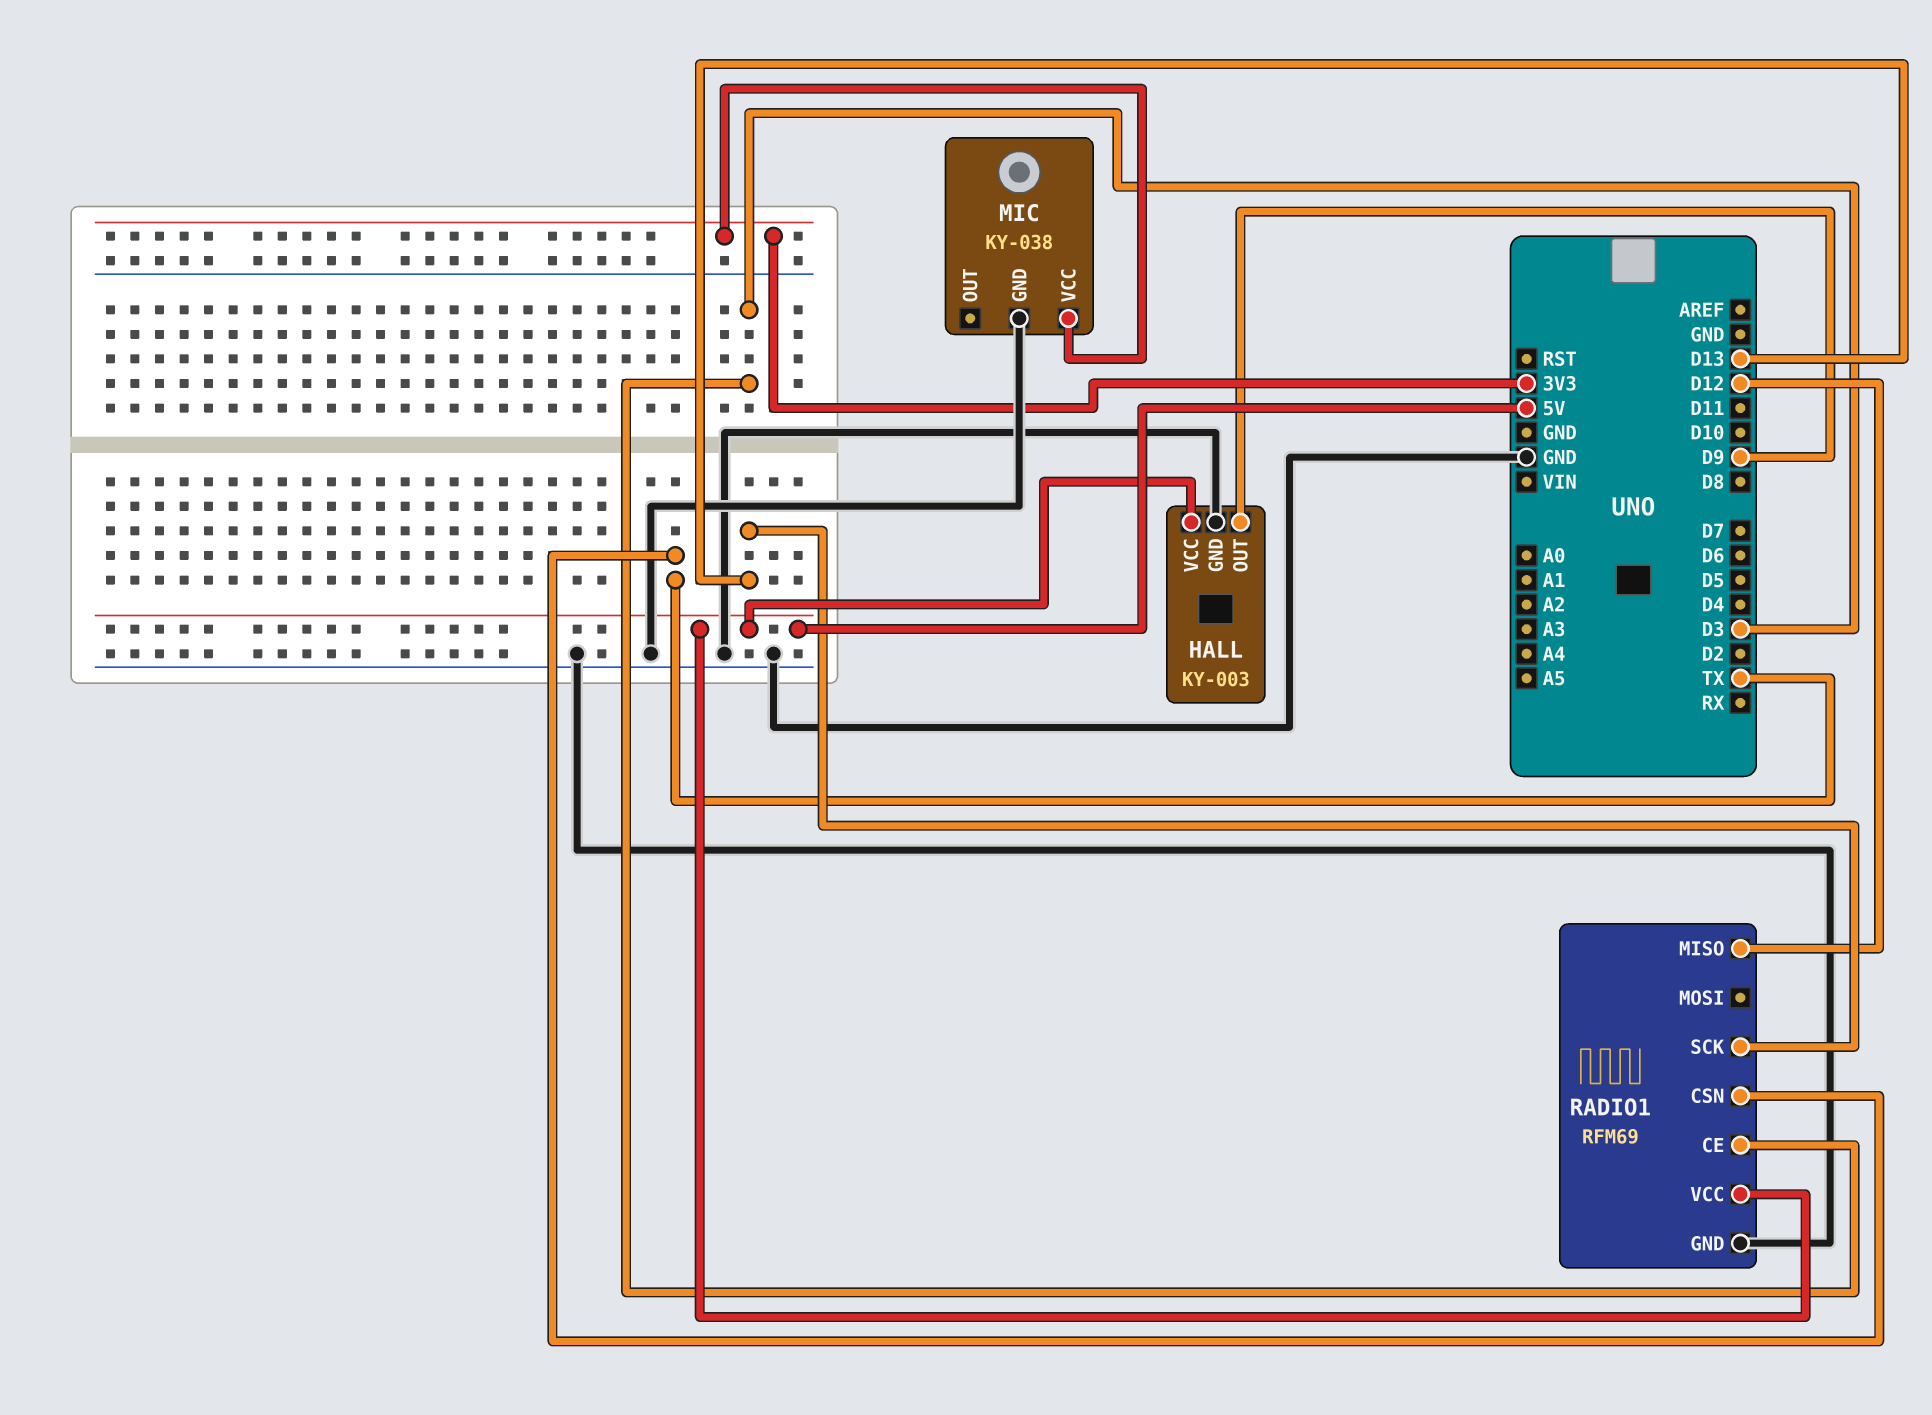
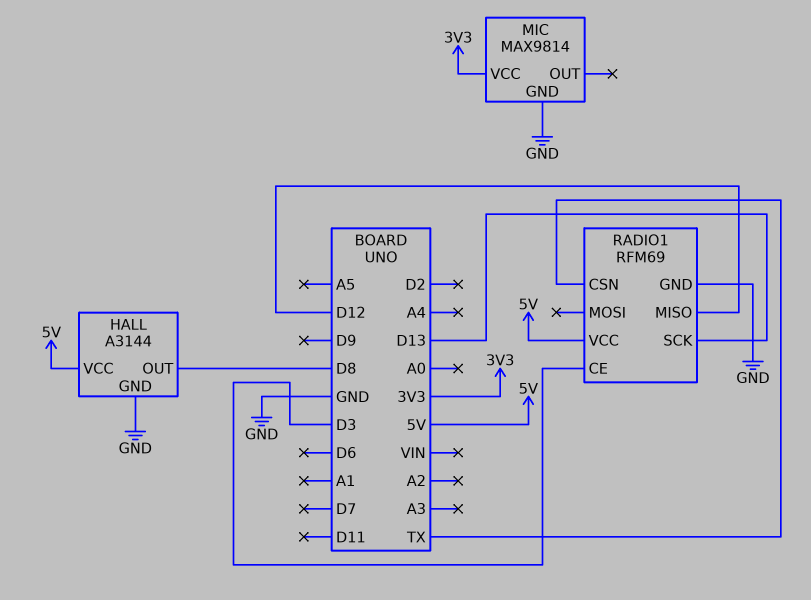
HALL: KY-003 -> A3144
HALL pin OUT: D9 -> D8
MIC: KY-038 -> MAX9814

